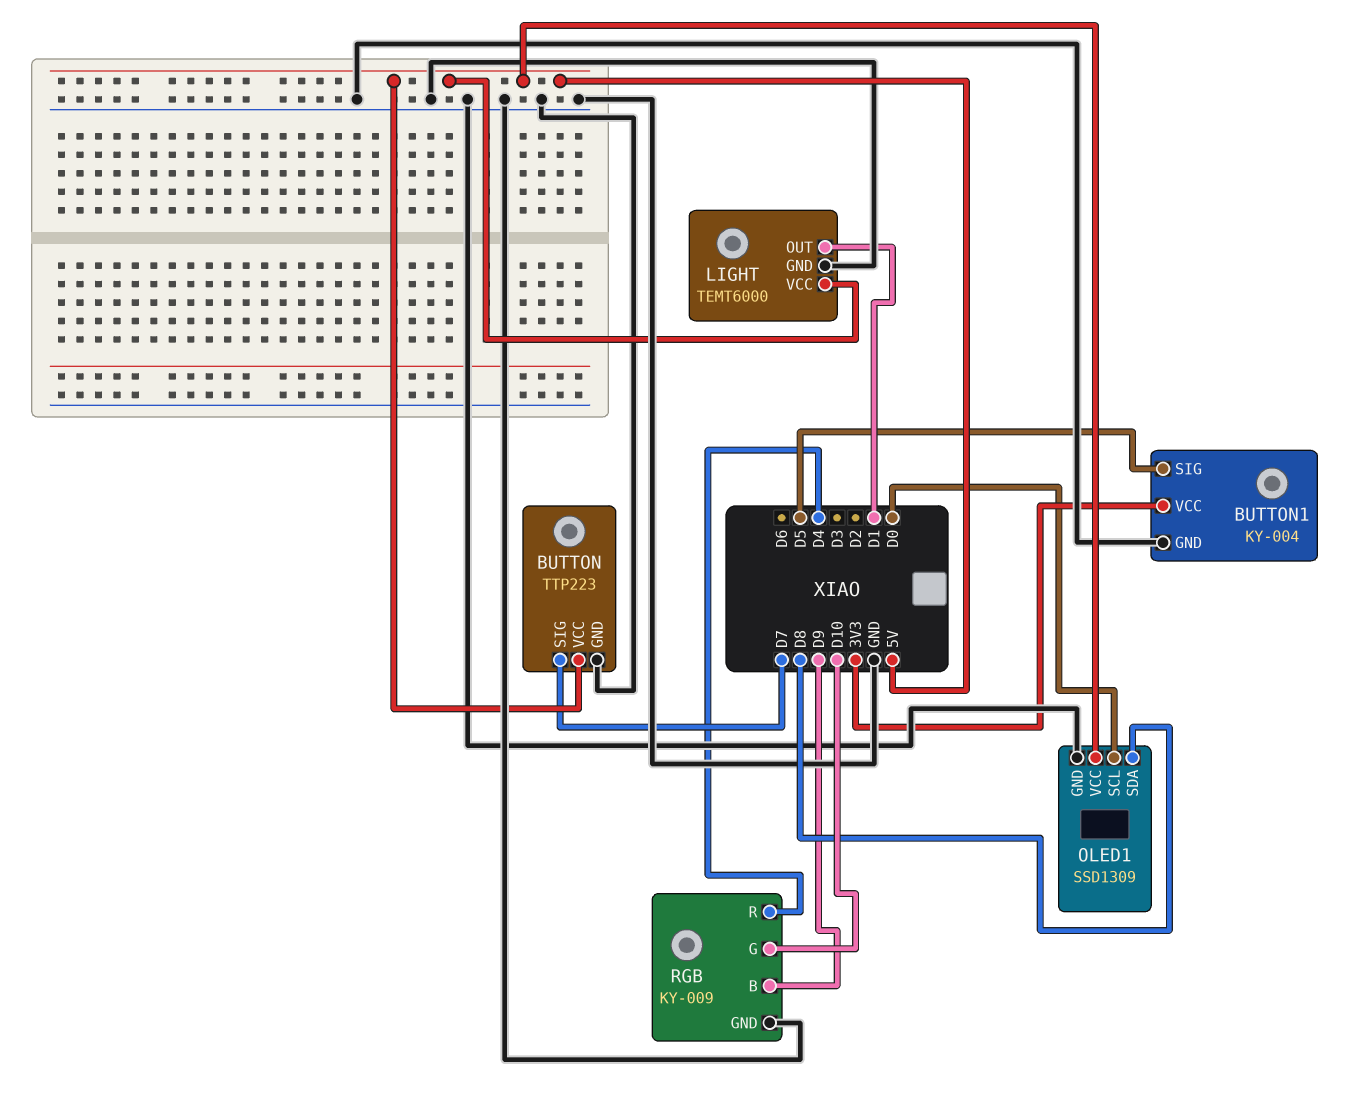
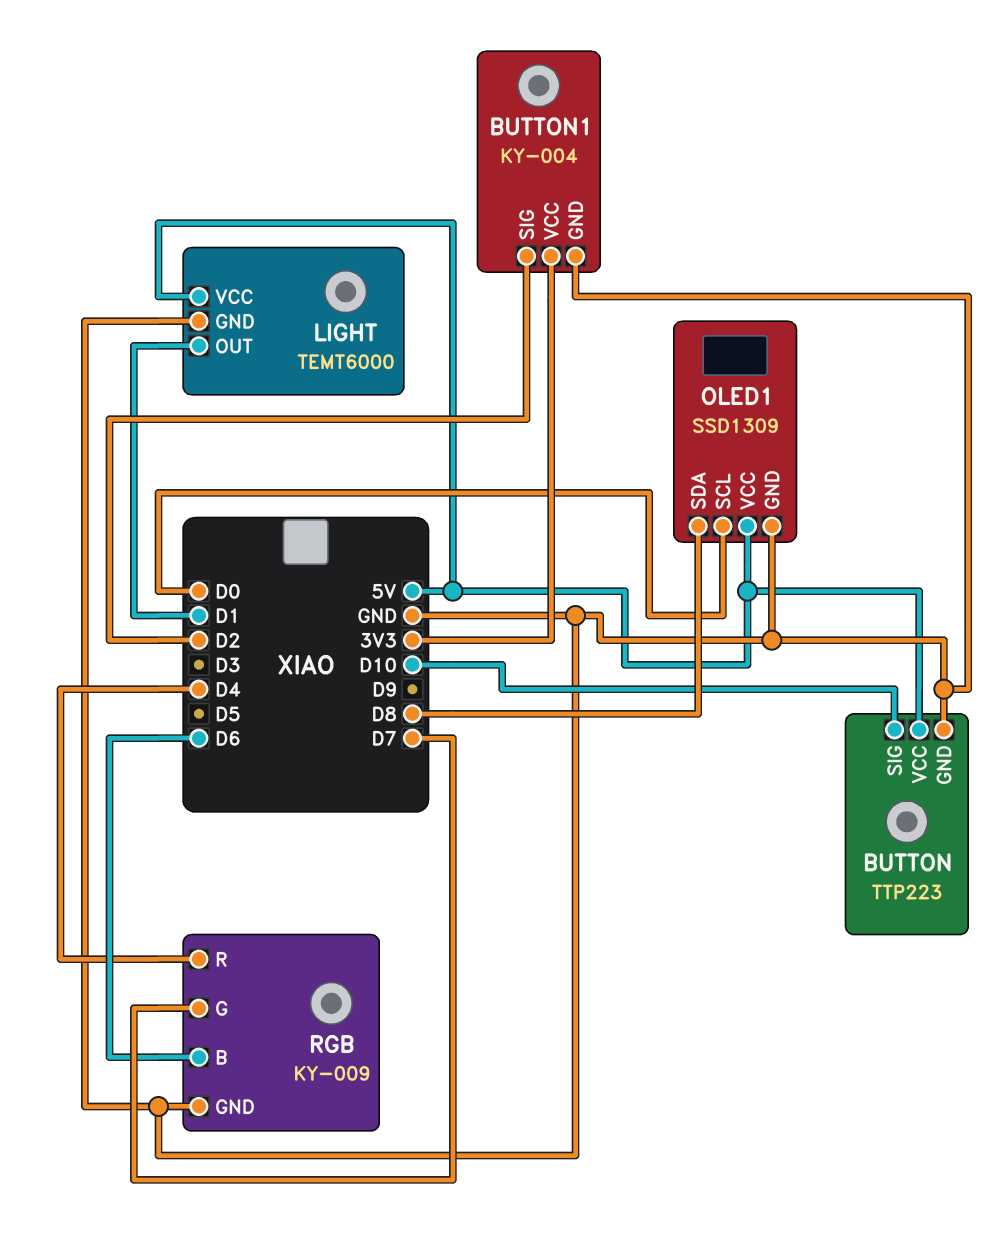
BUTTON pin SIG: D7 -> D10
BUTTON1 pin SIG: D5 -> D2
RGB pin B: D9 -> D6
RGB pin G: D10 -> D7

